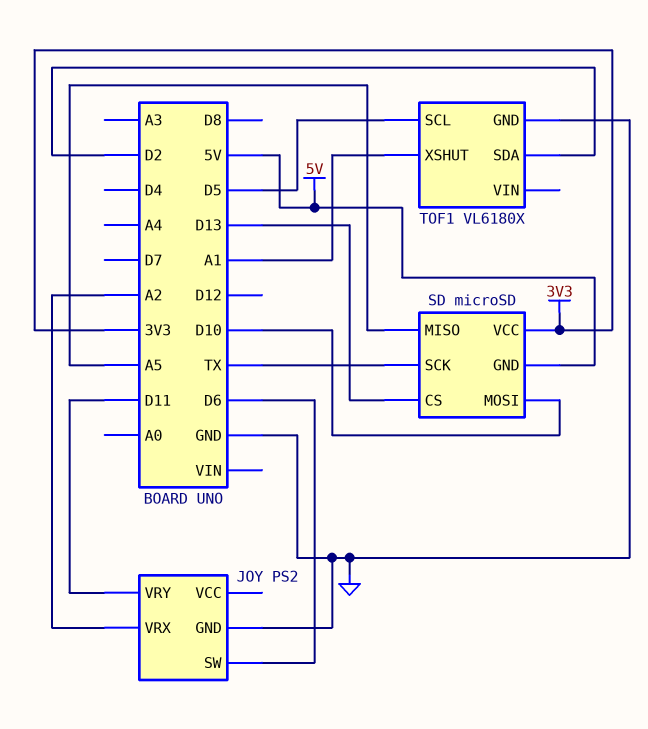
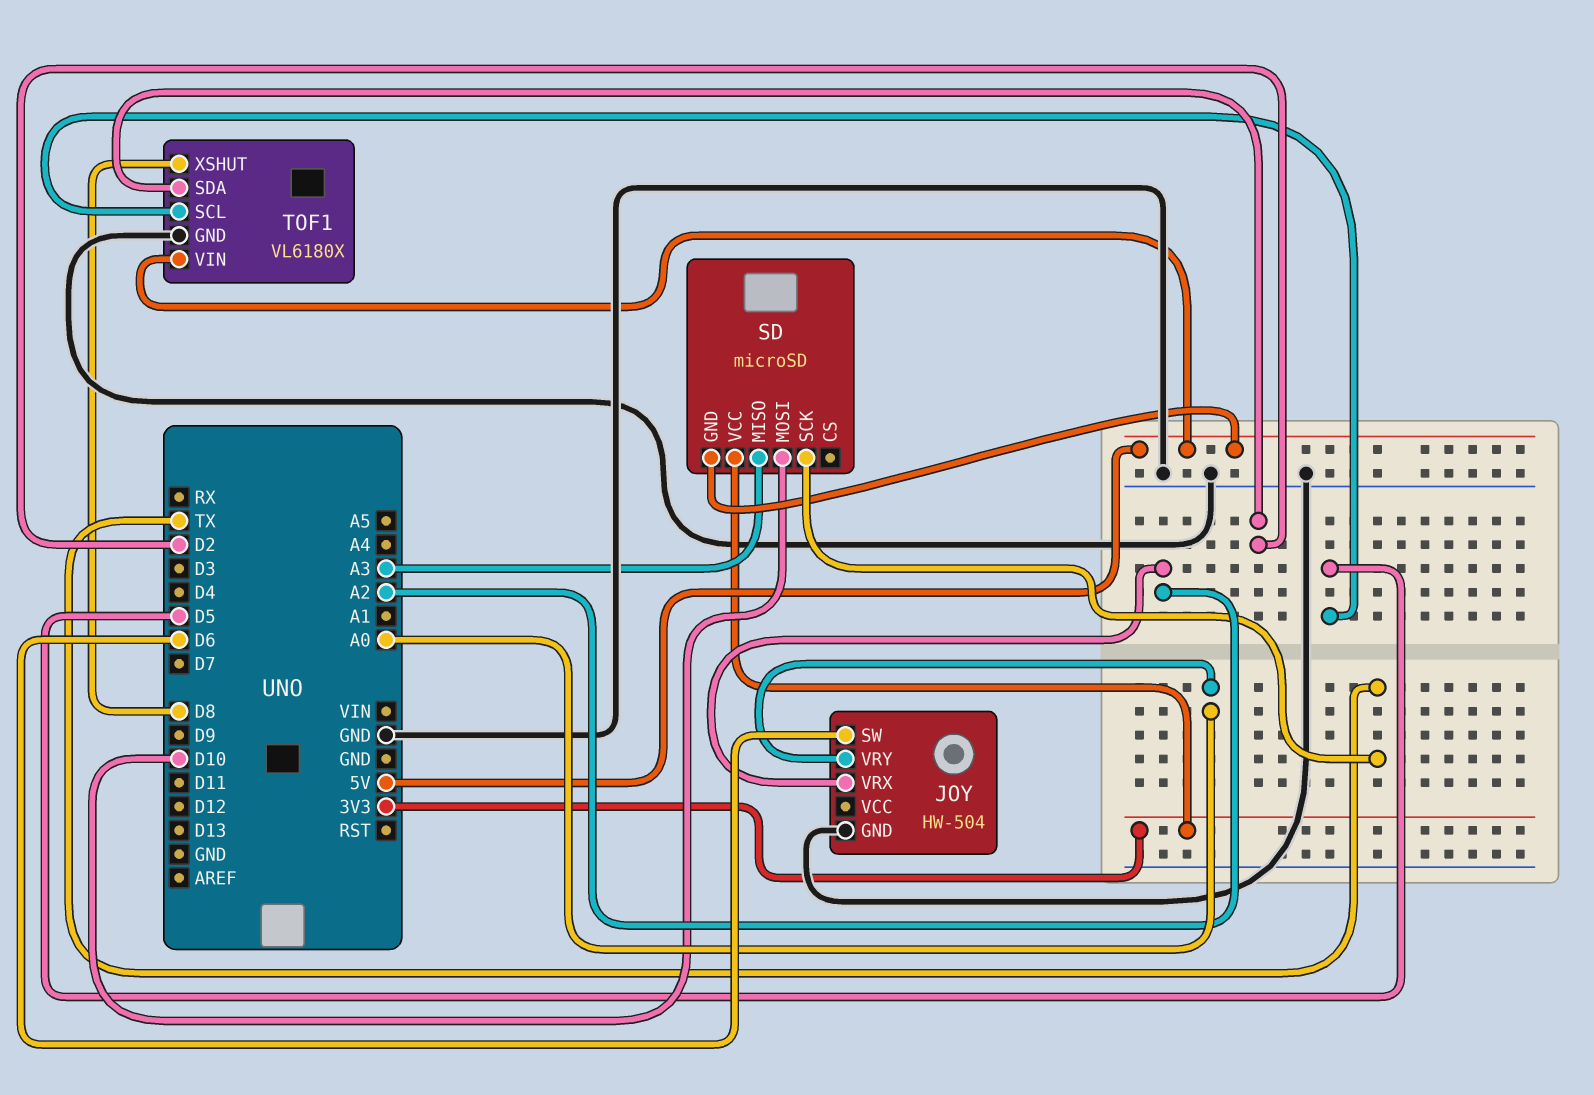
JOY: PS2 -> HW-504
JOY pin VRY: D11 -> A0
SD pin CS: D13 -> none
SD pin MISO: A5 -> A3
TOF1 pin VIN: none -> 5V
TOF1 pin XSHUT: A1 -> D8

